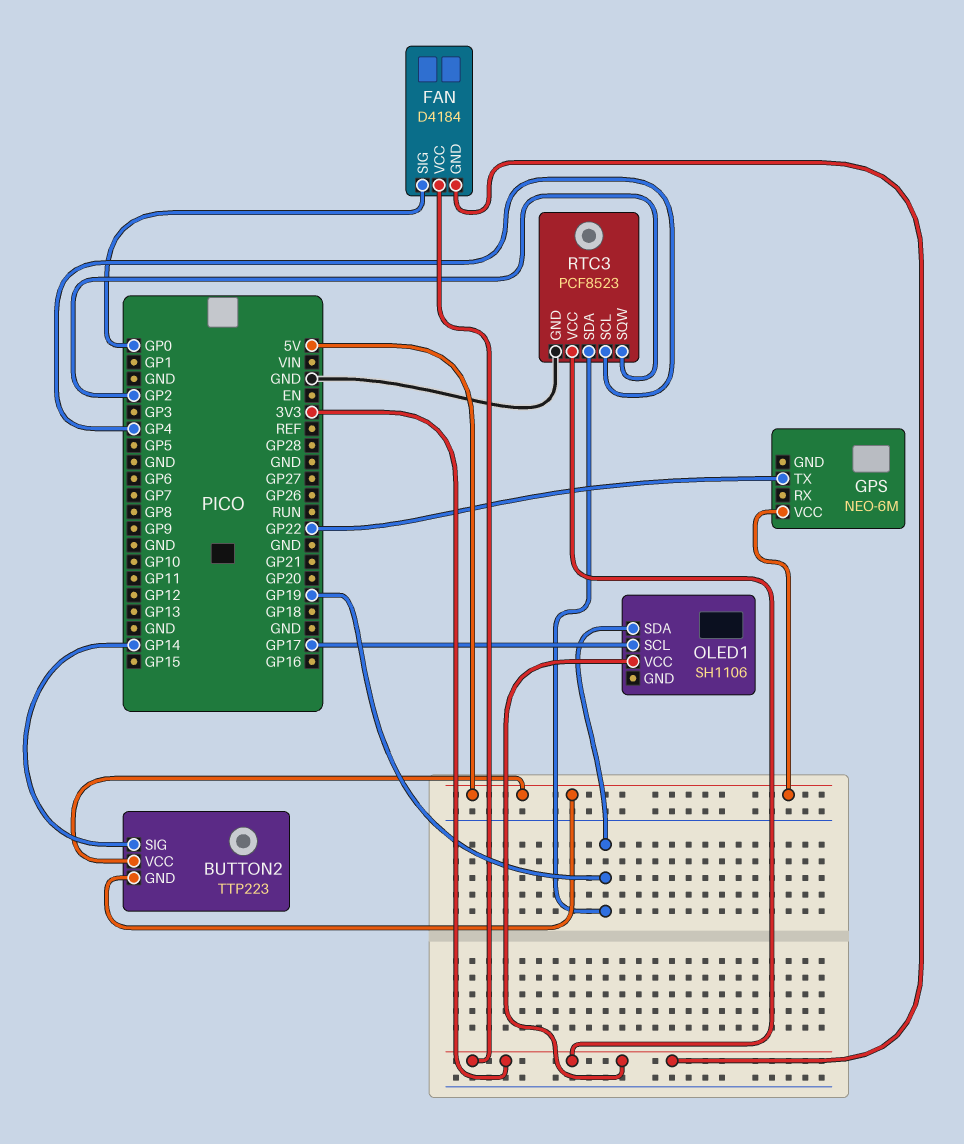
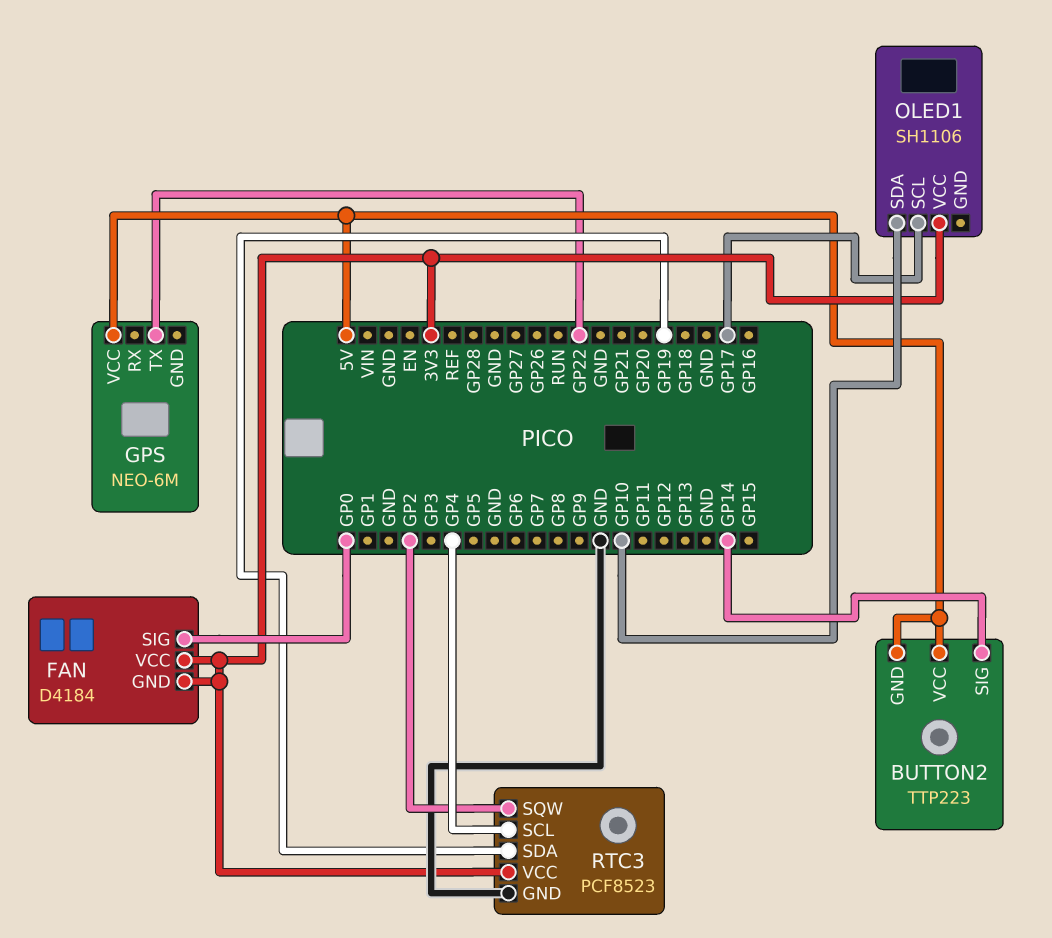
OLED1 pin SDA: GP19 -> GP10

